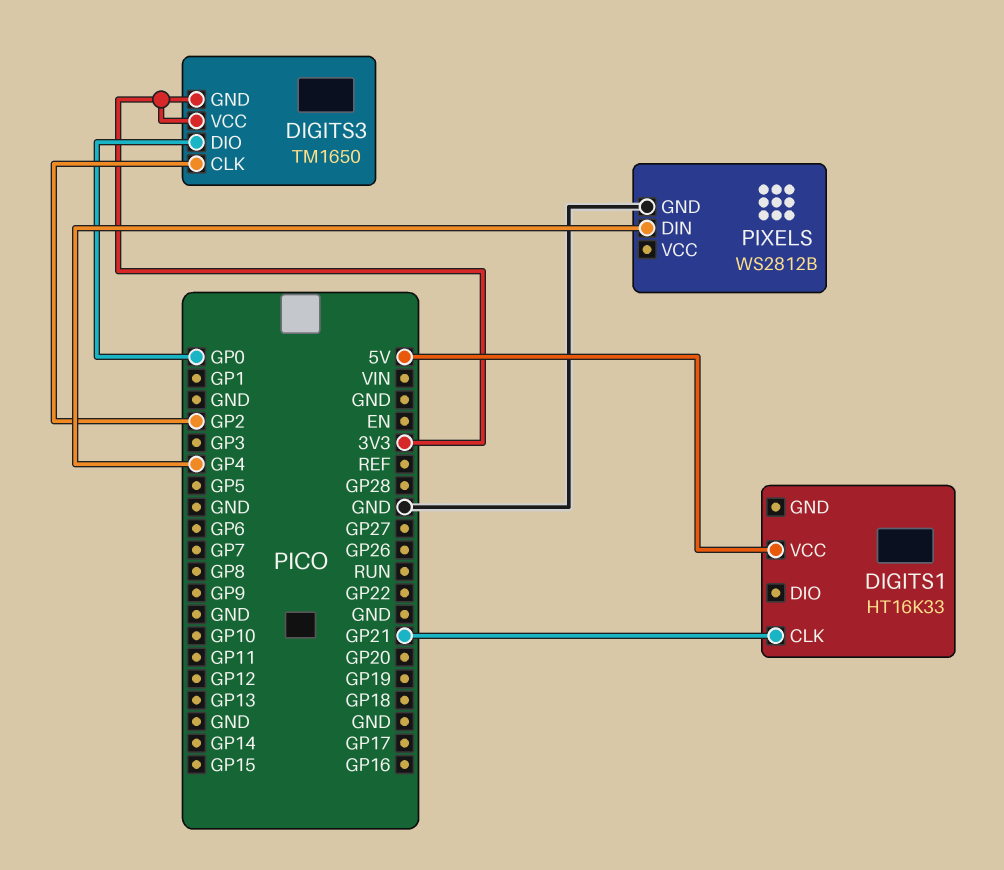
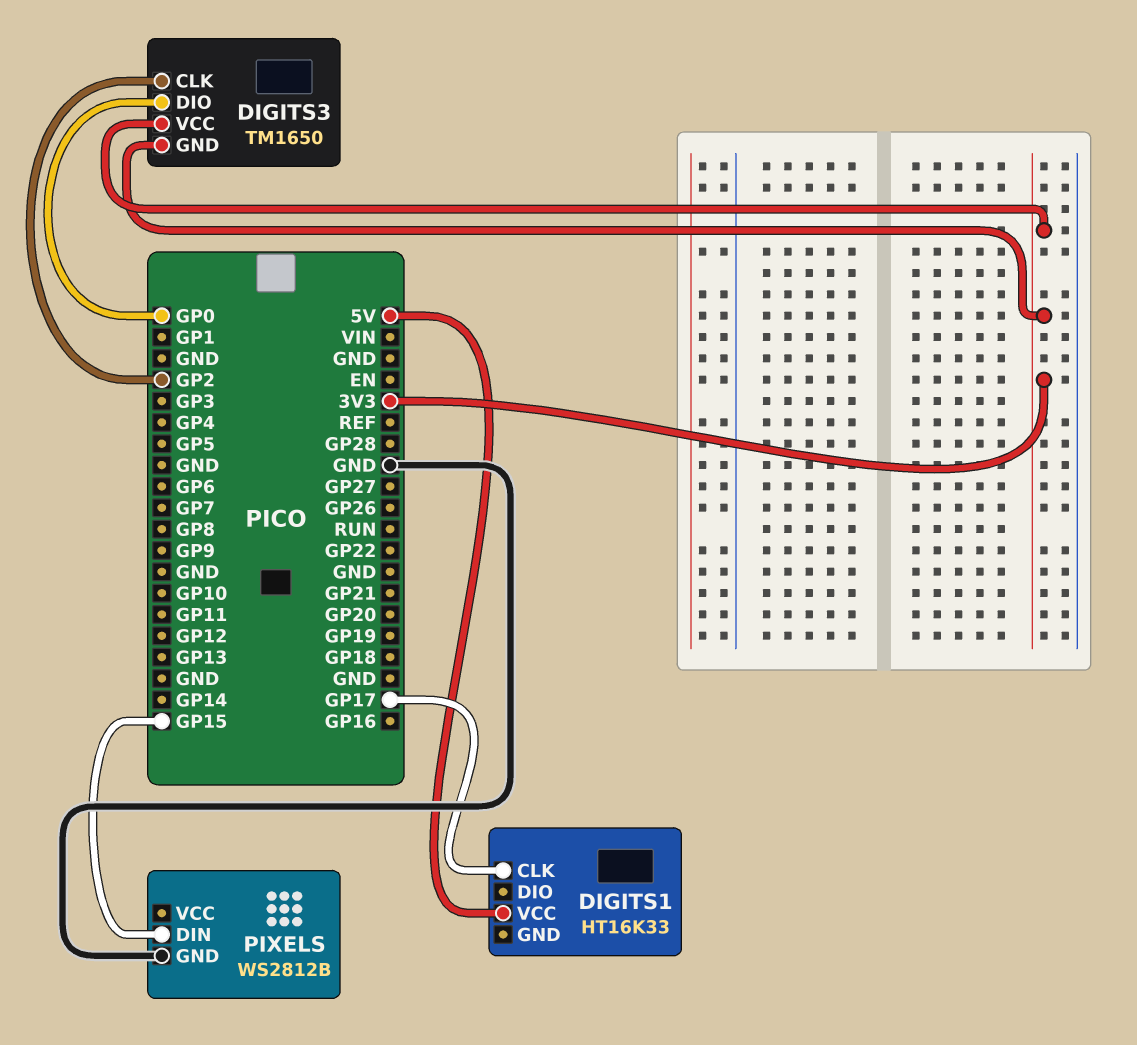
DIGITS1 pin CLK: GP21 -> GP17
PIXELS pin DIN: GP4 -> GP15

